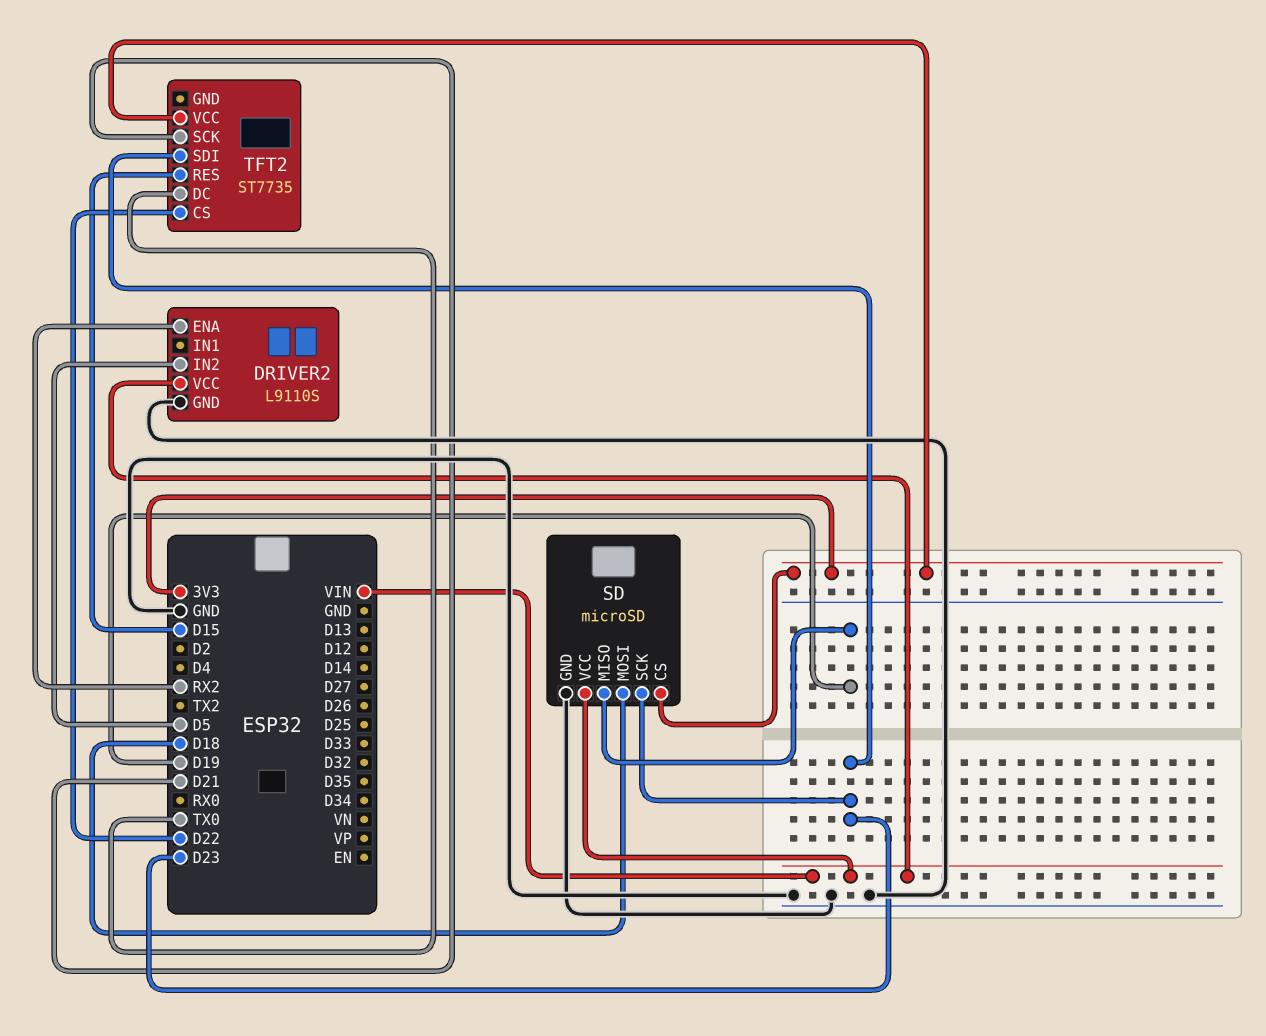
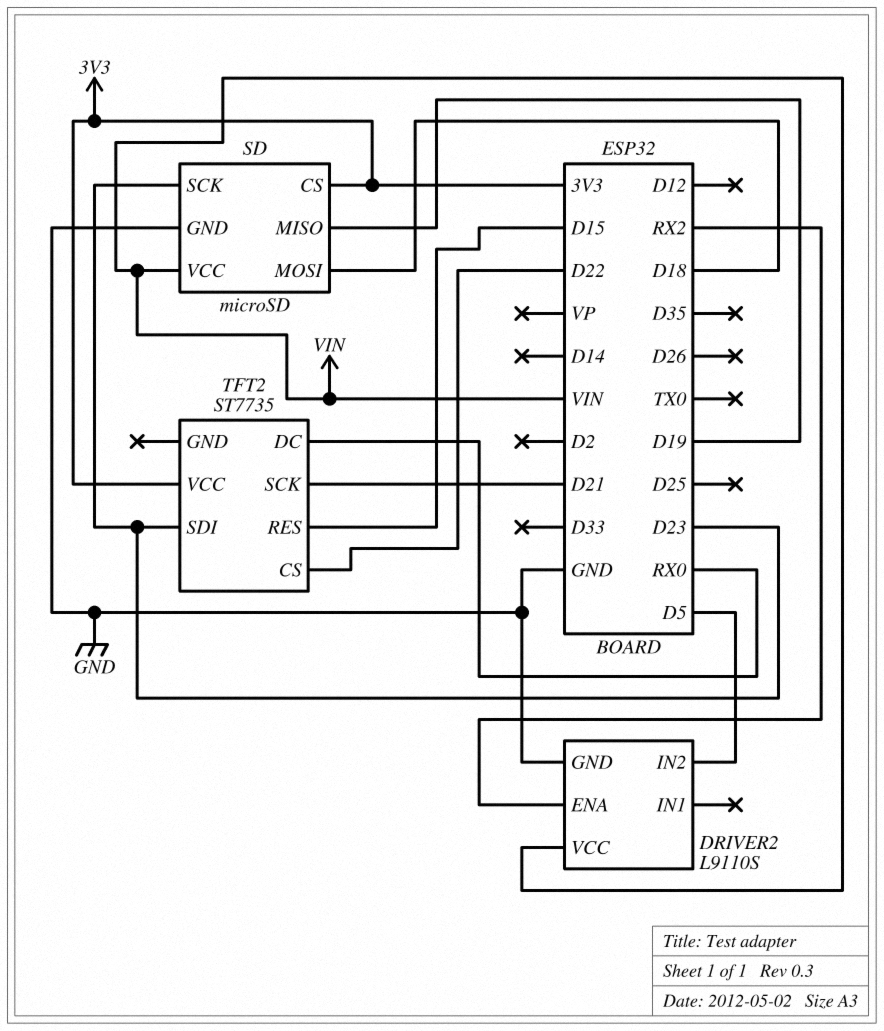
TFT2 pin DC: TX0 -> RX0

